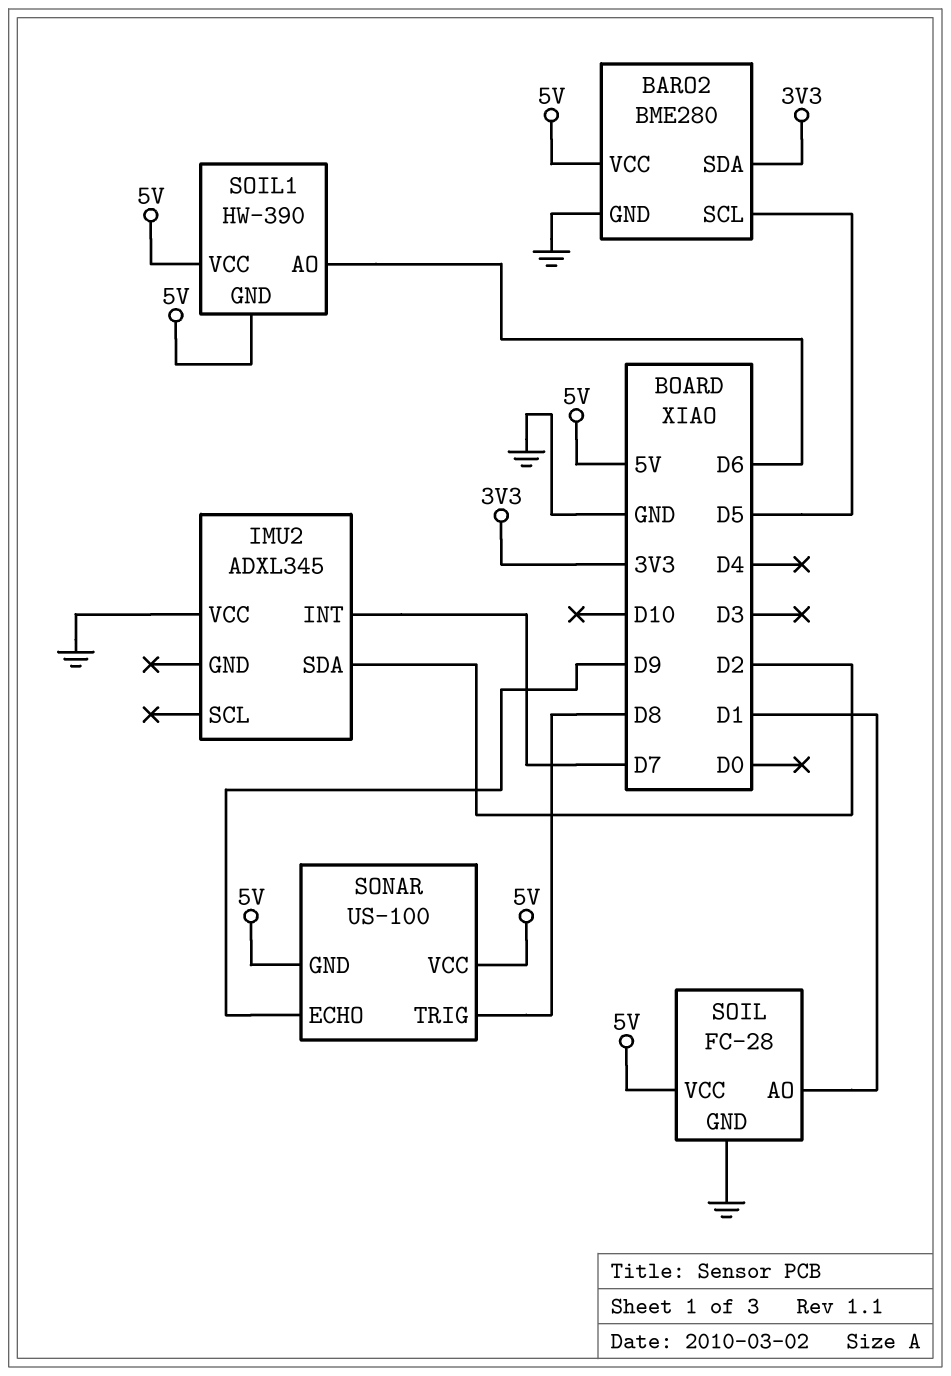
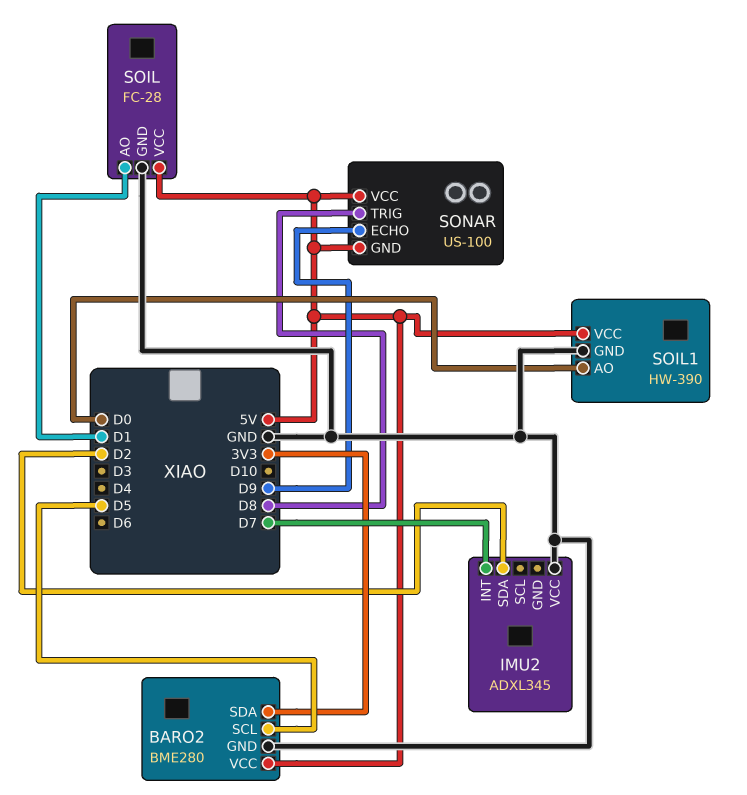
SOIL1 pin AO: D6 -> D0
SOIL1 pin GND: 5V -> GND

